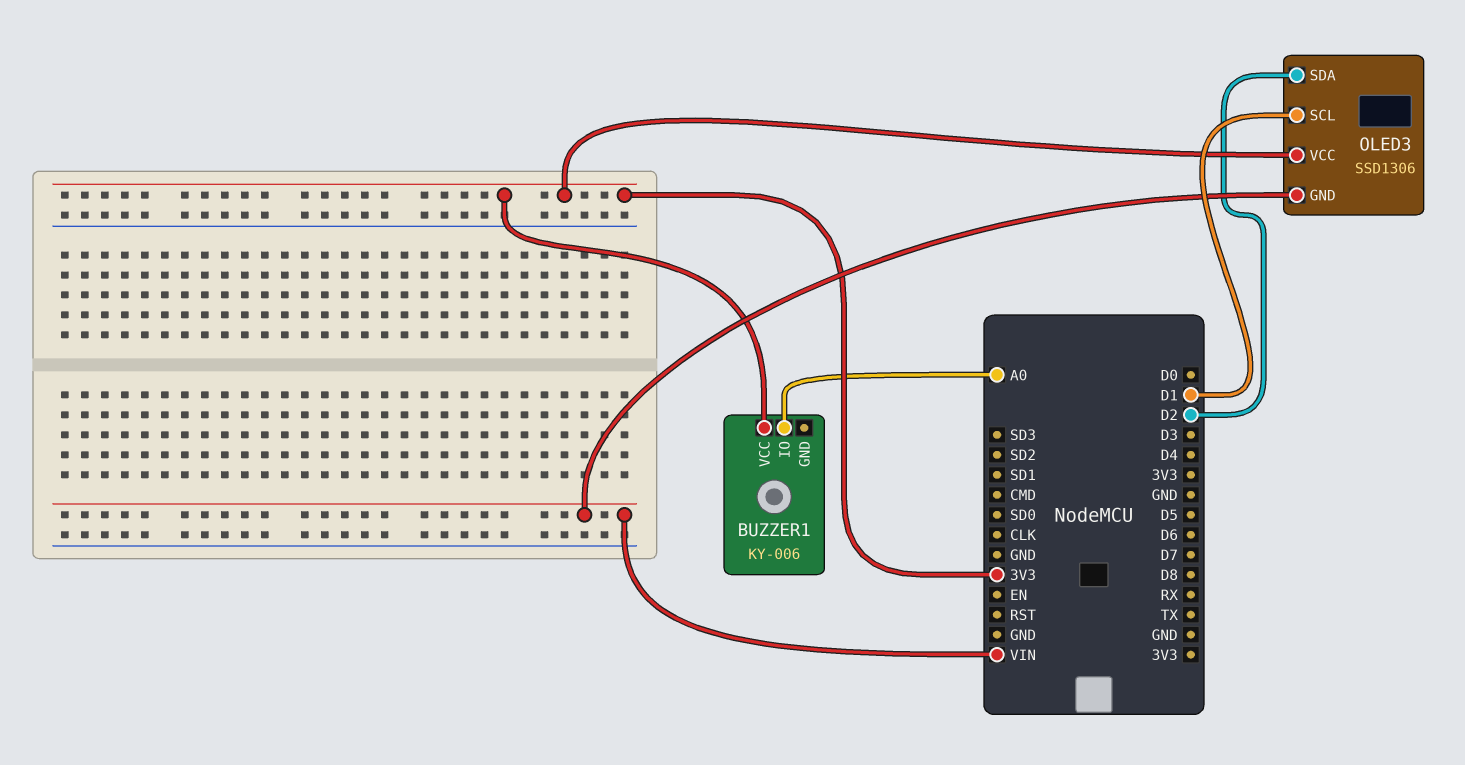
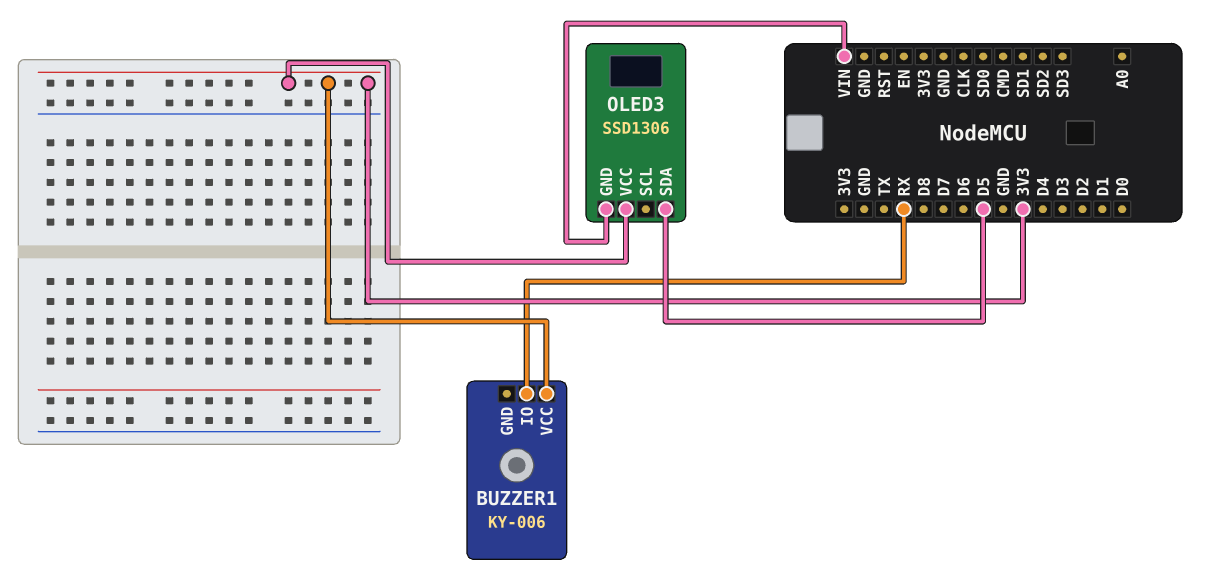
BUZZER1 pin IO: A0 -> RX
OLED3 pin SCL: D1 -> none
OLED3 pin SDA: D2 -> D5

